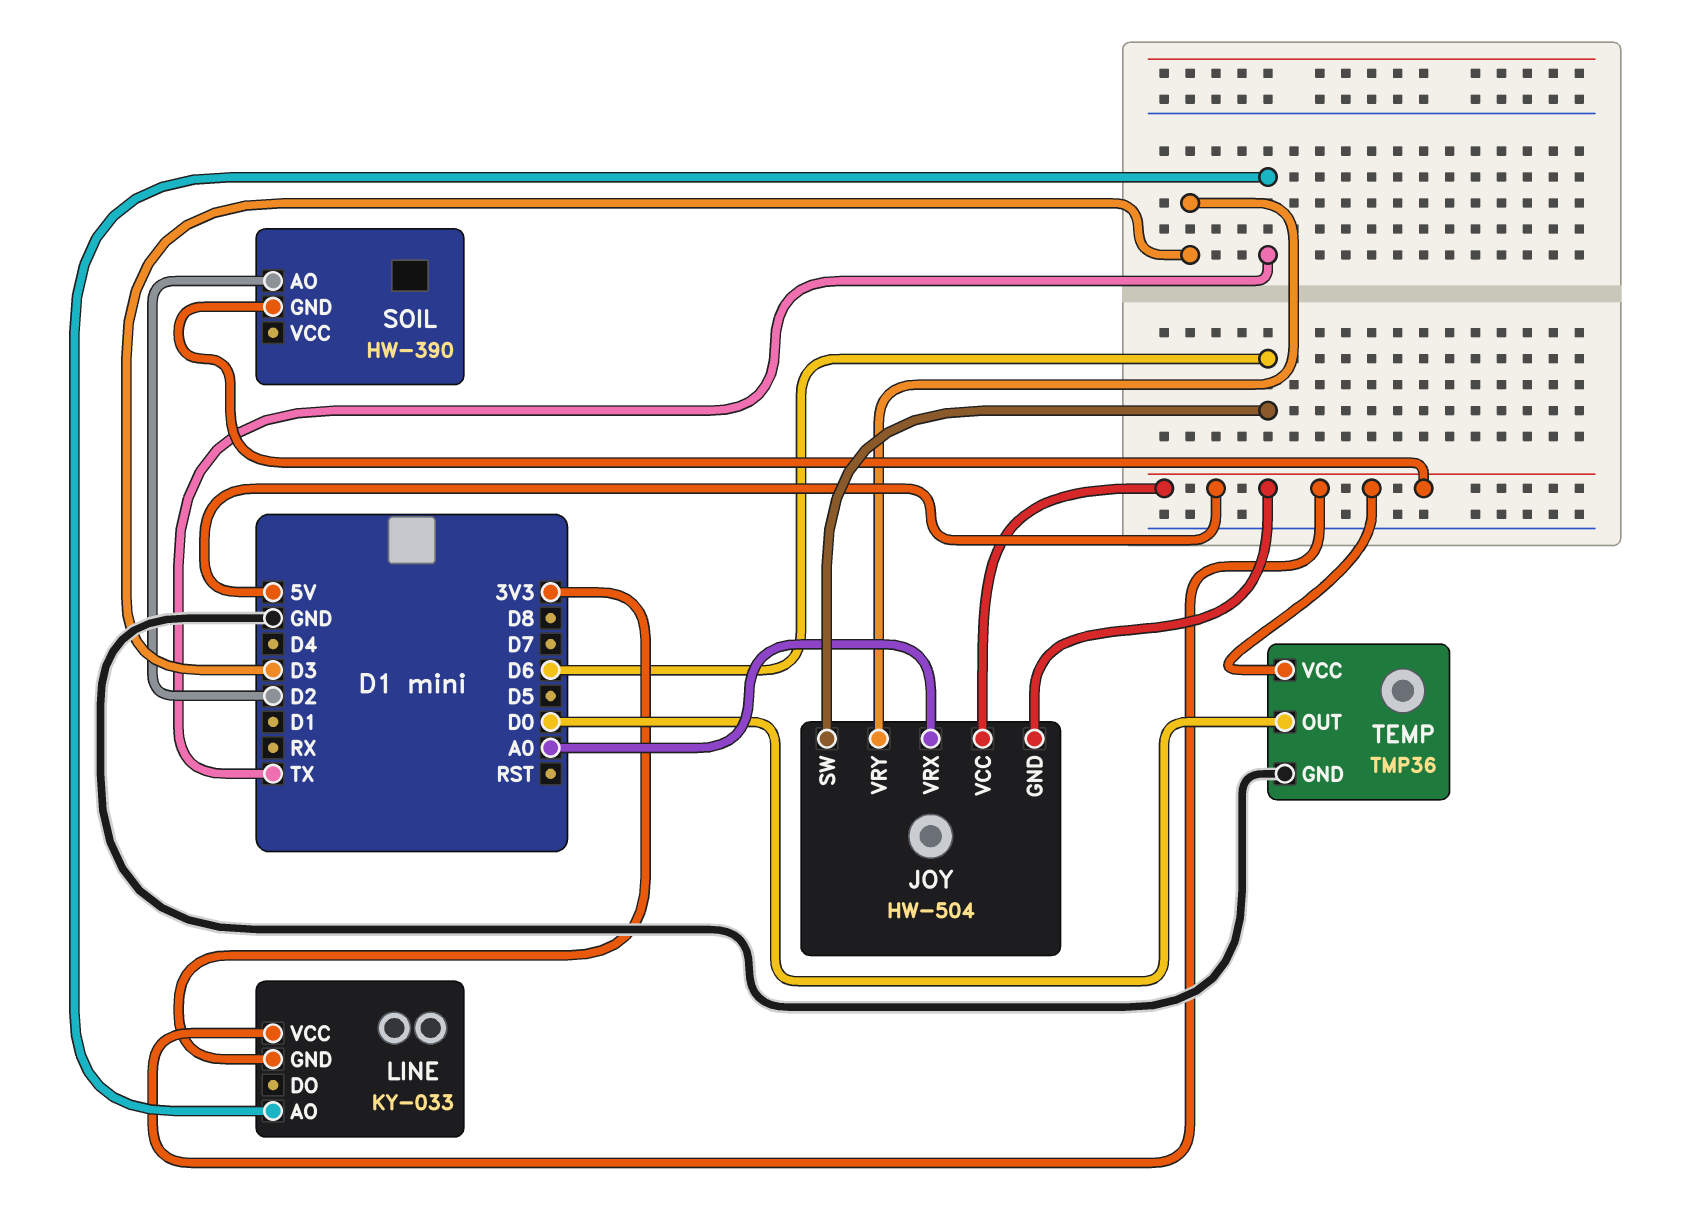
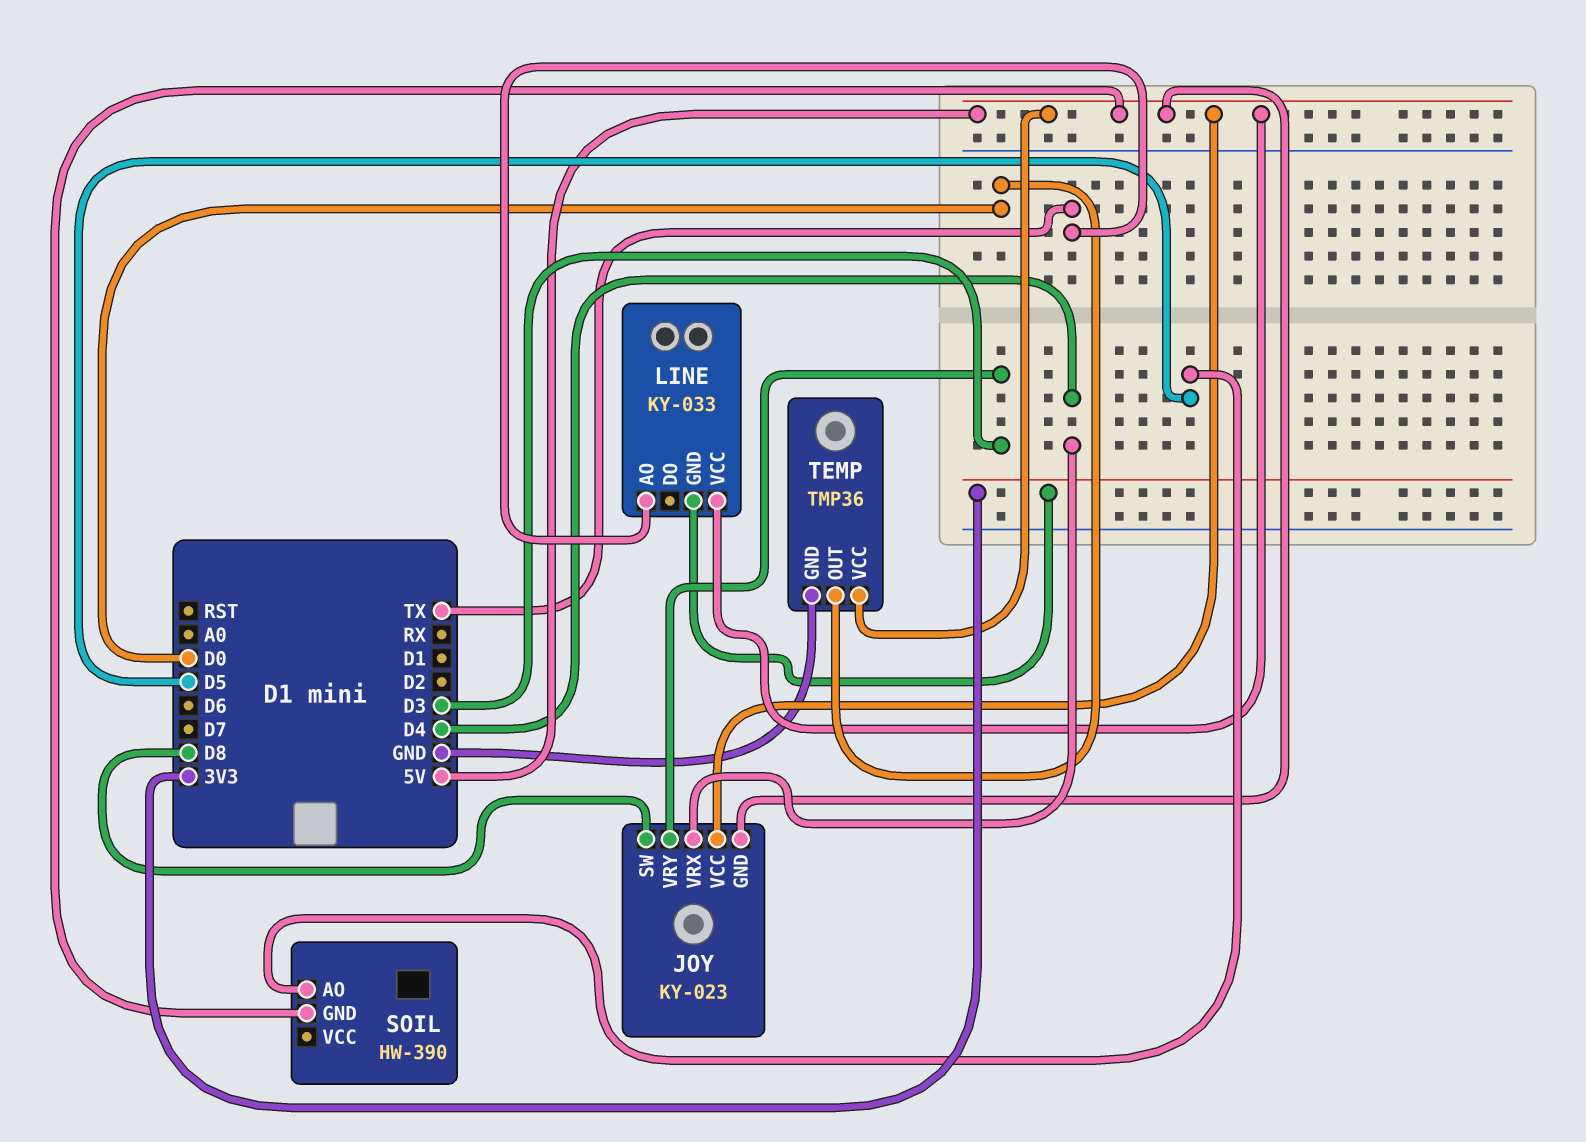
JOY: HW-504 -> KY-023
JOY pin SW: D6 -> D8
JOY pin VRX: A0 -> D4
SOIL pin AO: D2 -> D5

